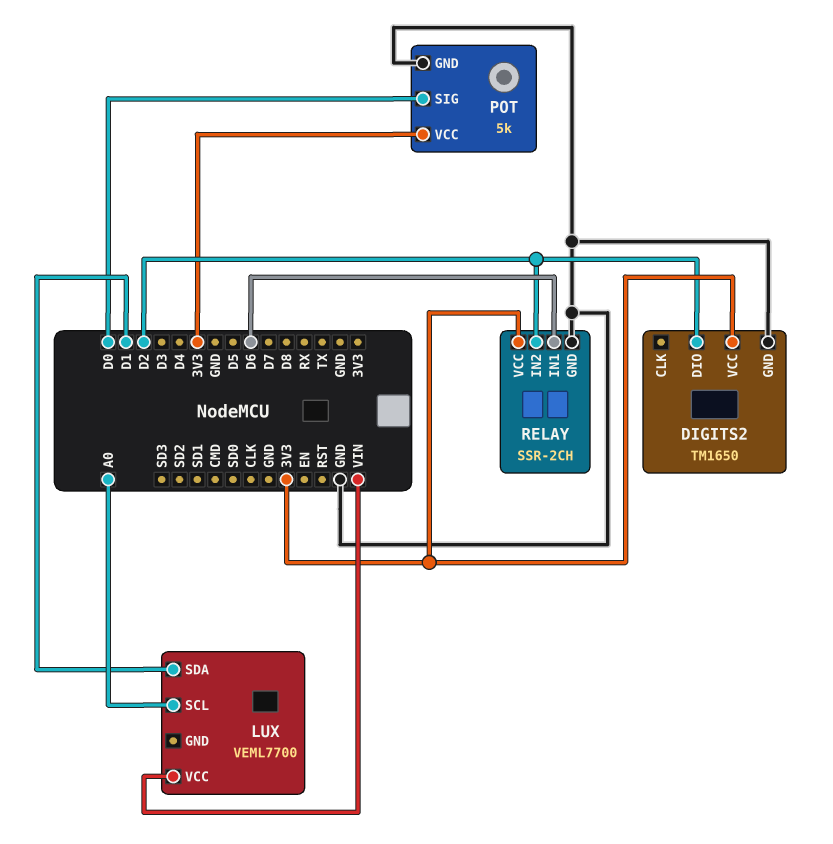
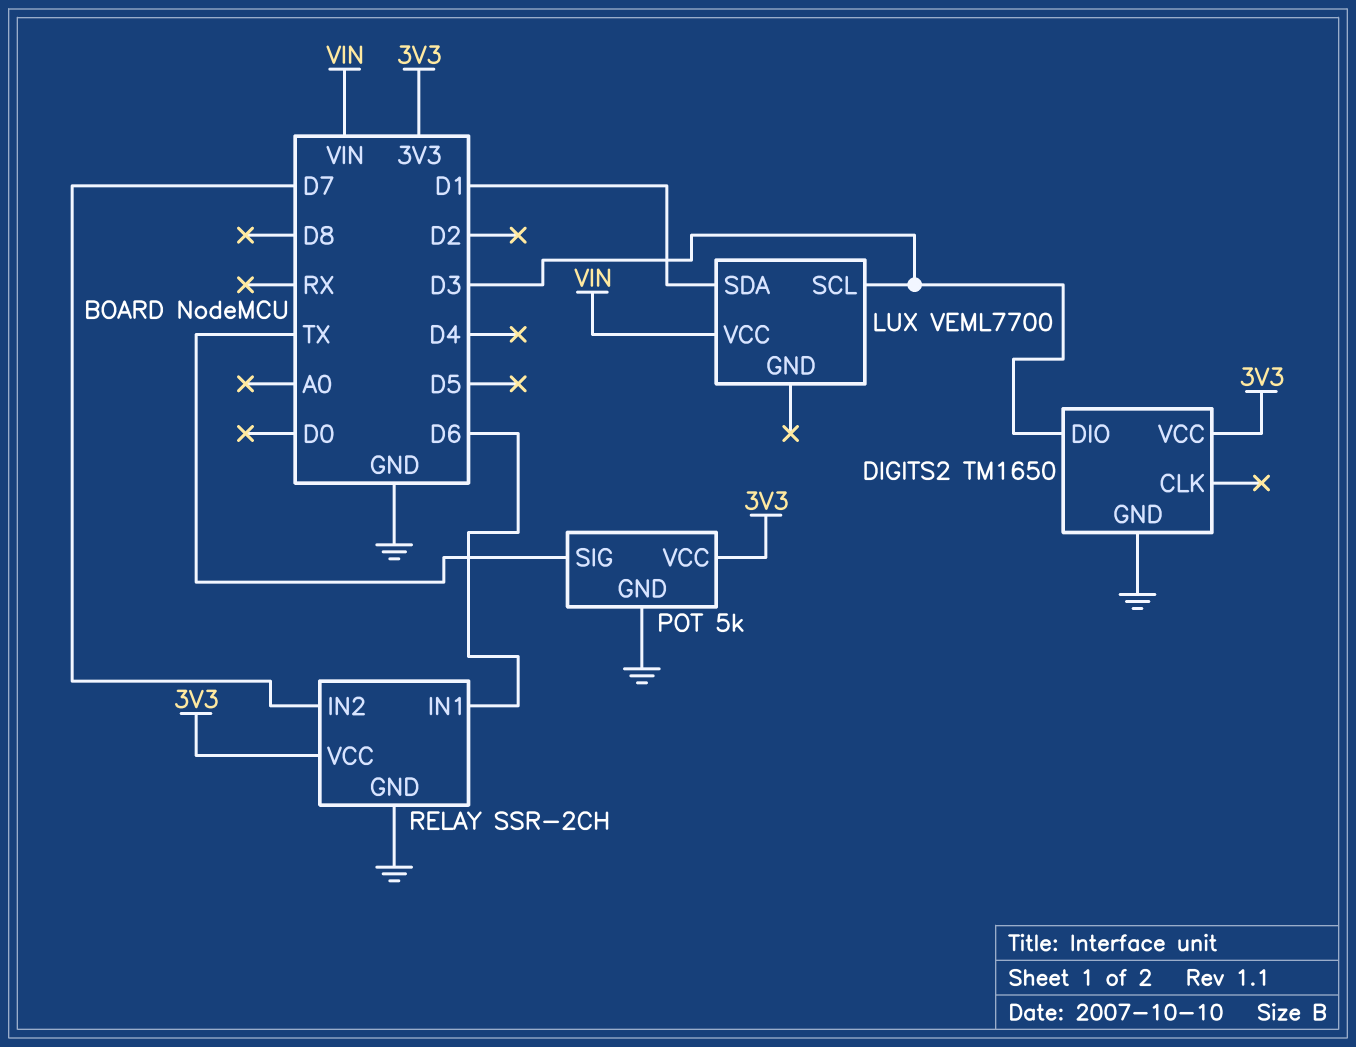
DIGITS2 pin DIO: D2 -> D3
LUX pin SCL: A0 -> D3
POT pin SIG: D0 -> TX
RELAY pin IN2: D2 -> D7

